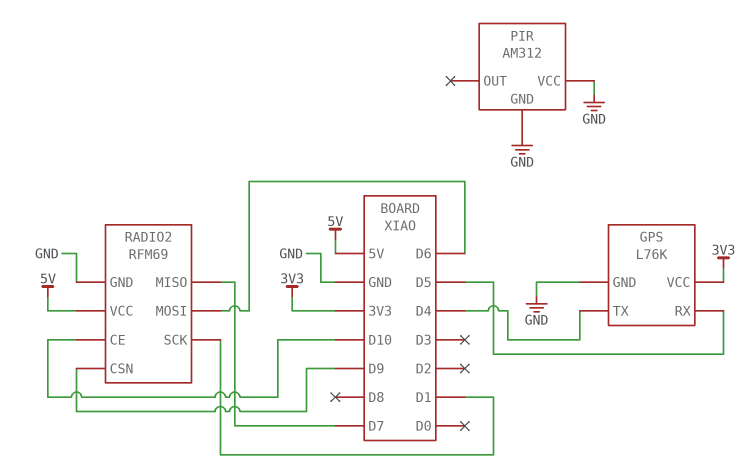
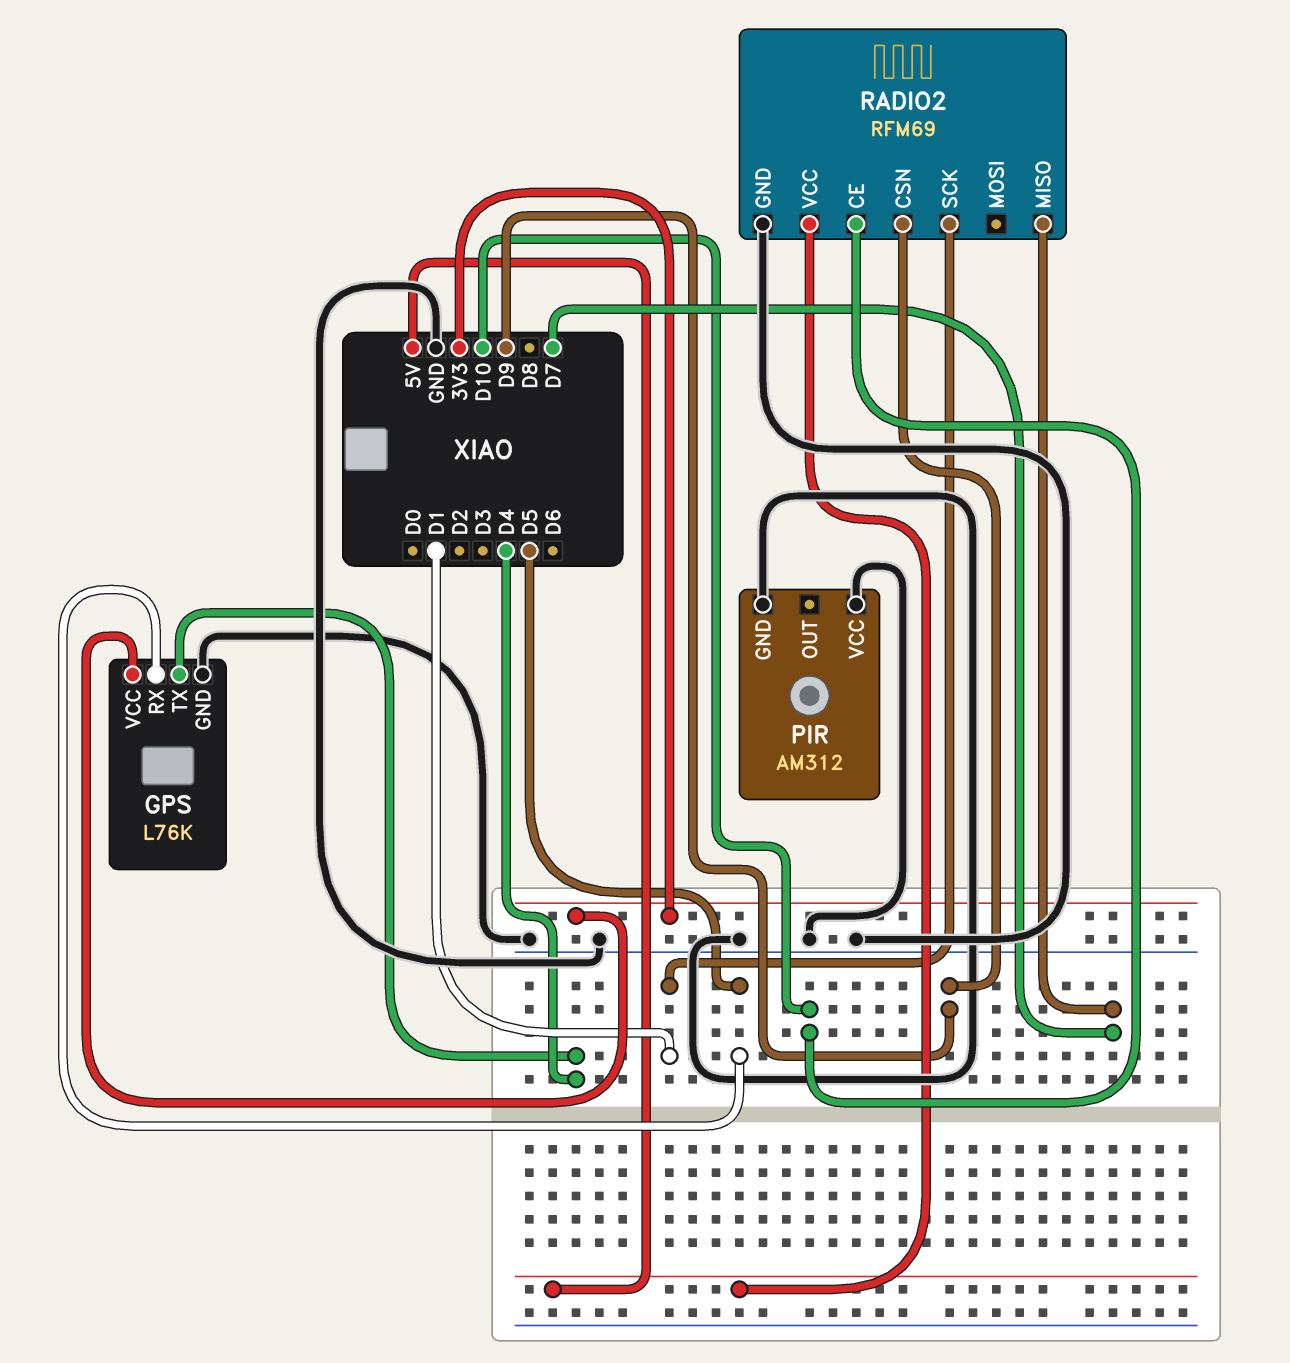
RADIO2 pin MOSI: D6 -> none

